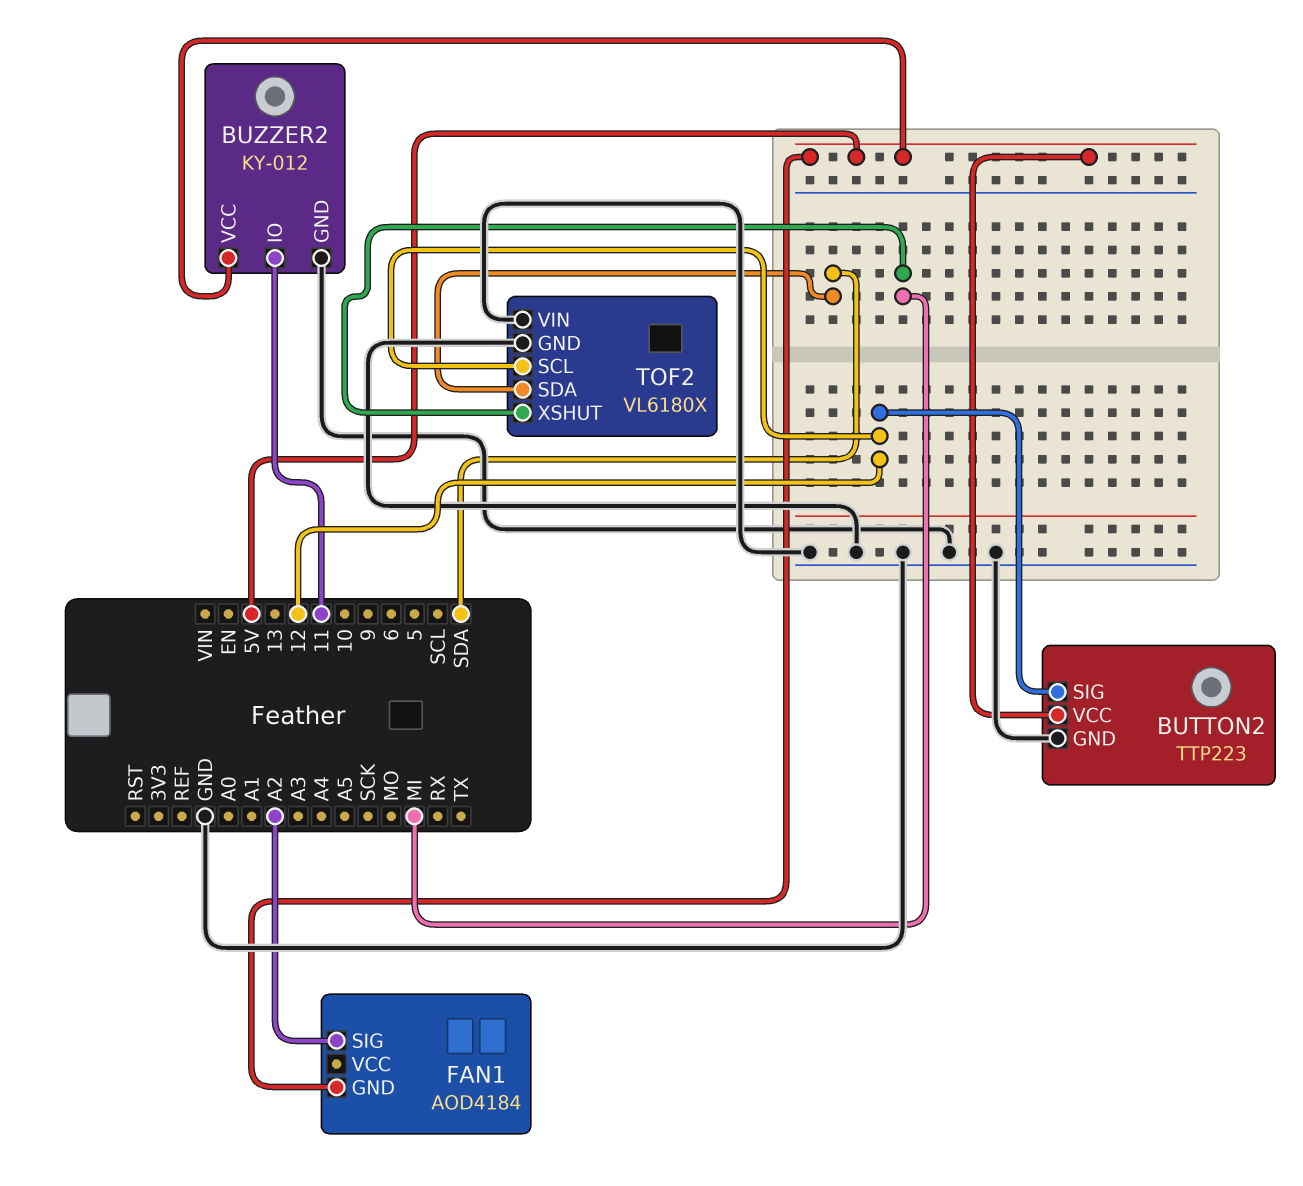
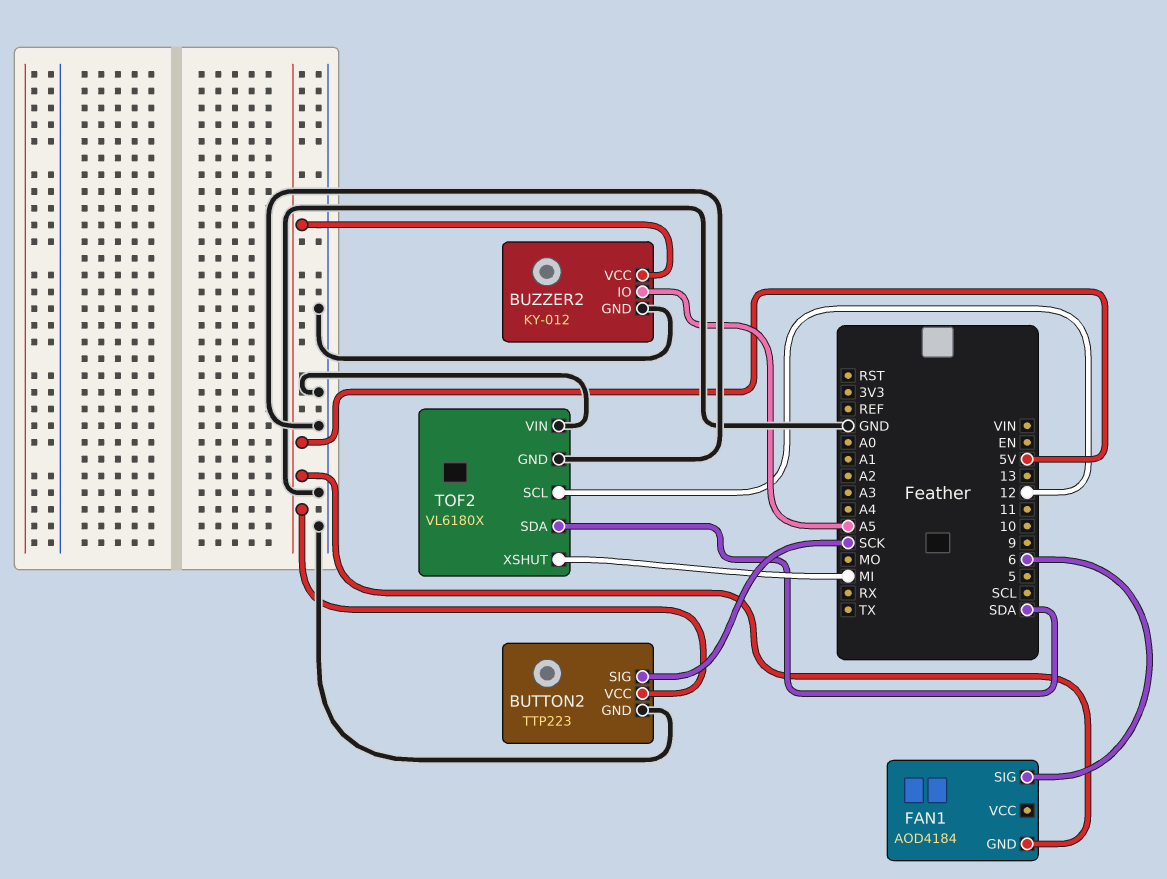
BUTTON2 pin SIG: 12 -> SCK
BUZZER2 pin IO: 11 -> A5
FAN1 pin SIG: A2 -> 6

